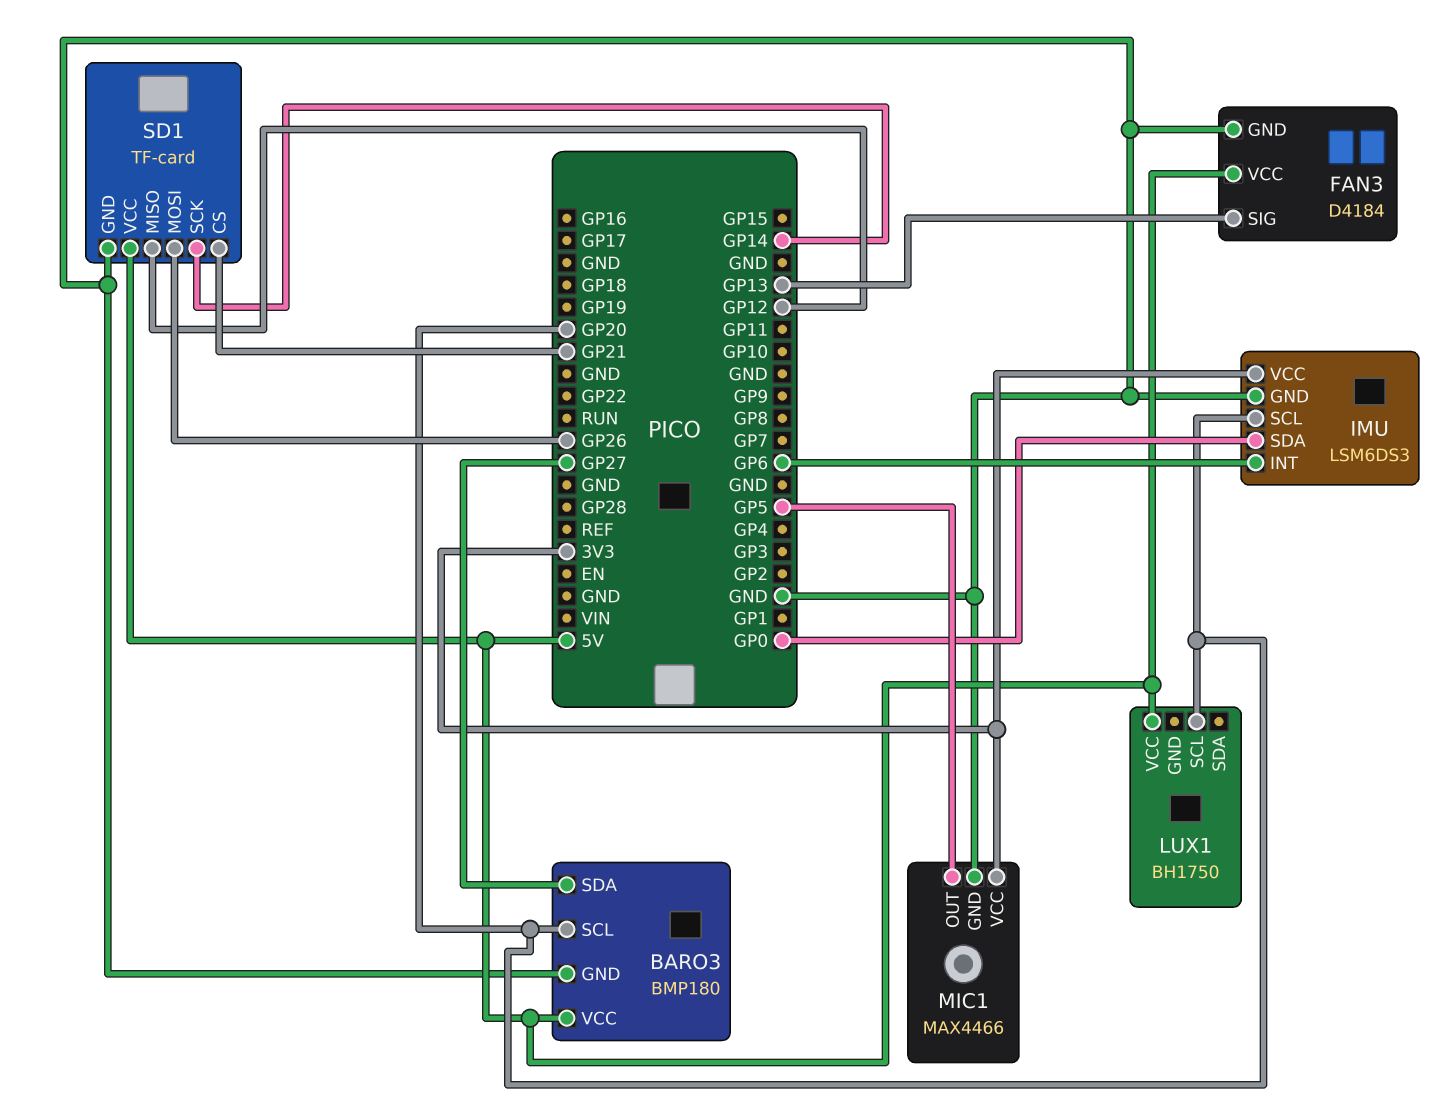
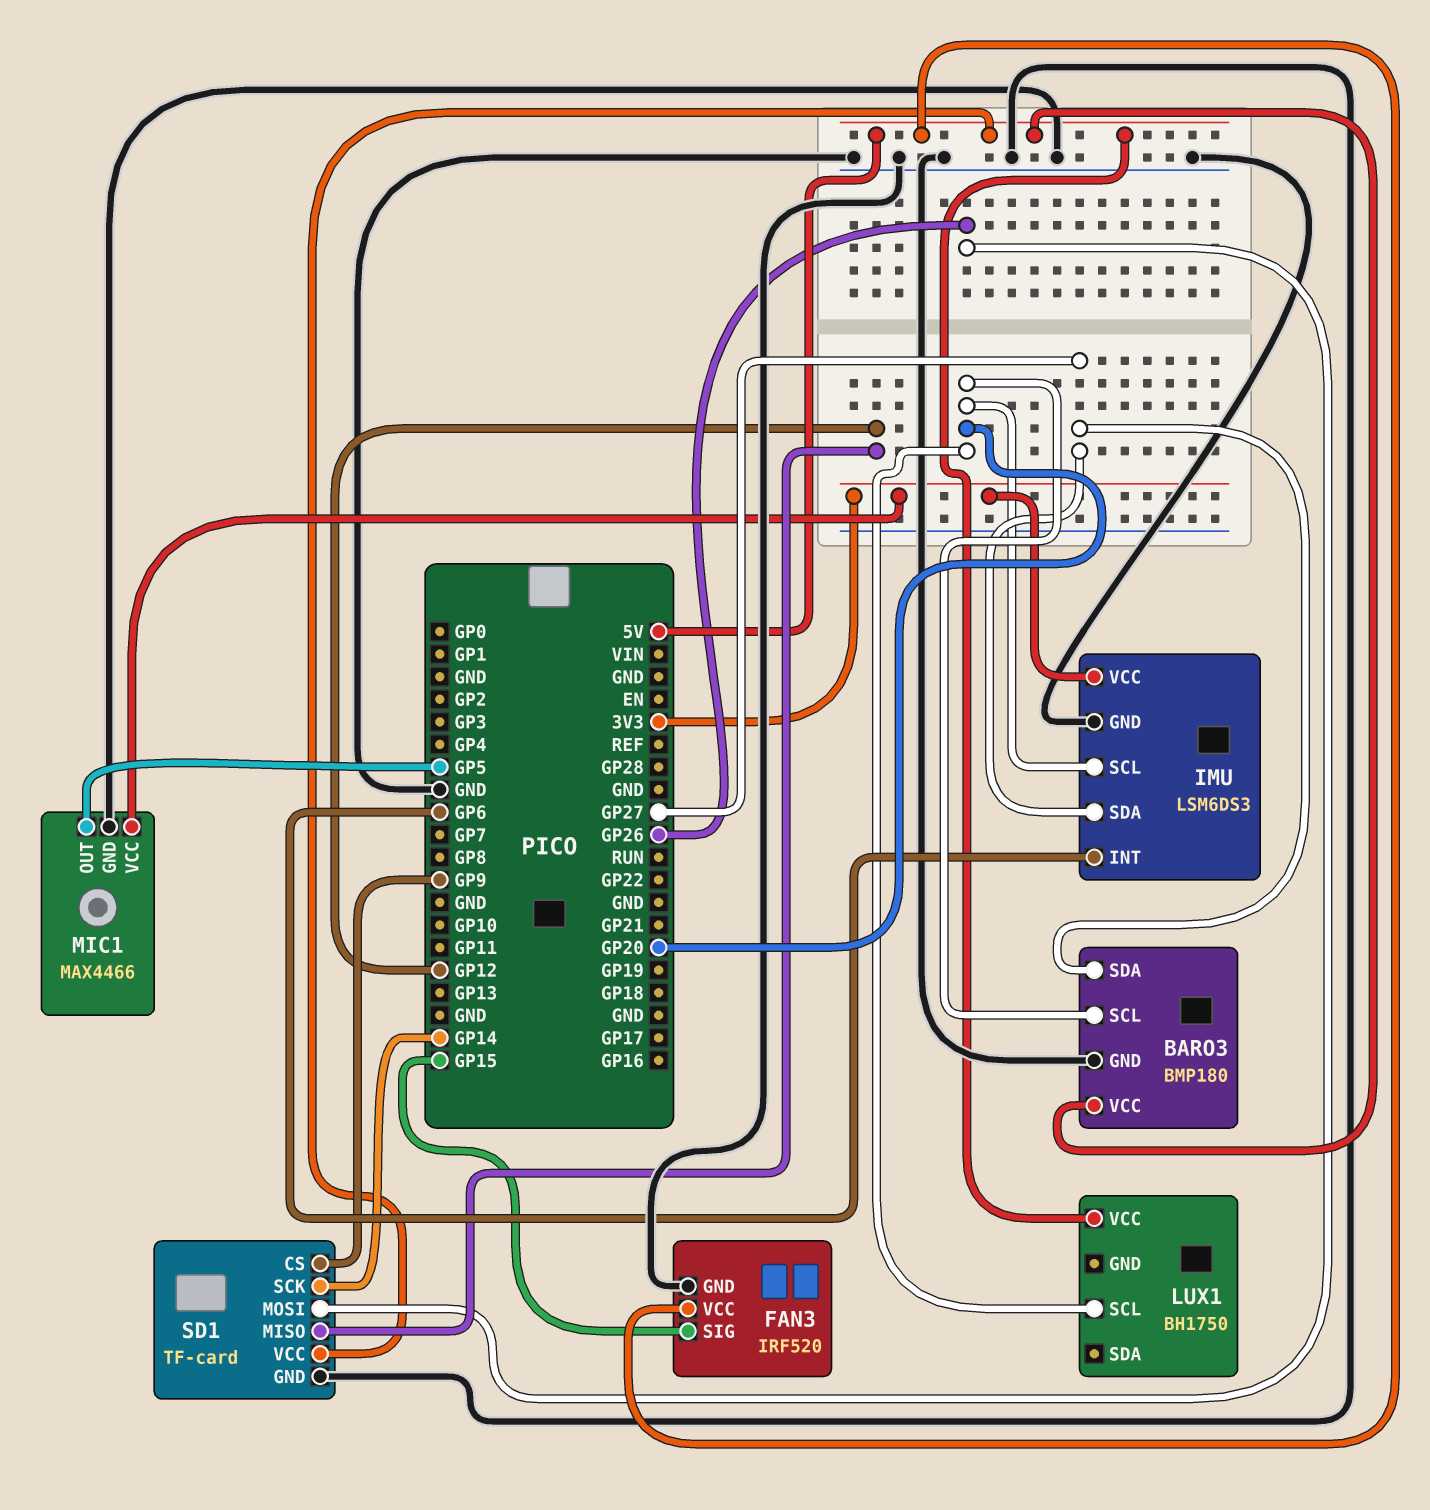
FAN3: D4184 -> IRF520
FAN3 pin SIG: GP13 -> GP15
IMU pin SDA: GP0 -> GP27
SD1 pin CS: GP21 -> GP9

